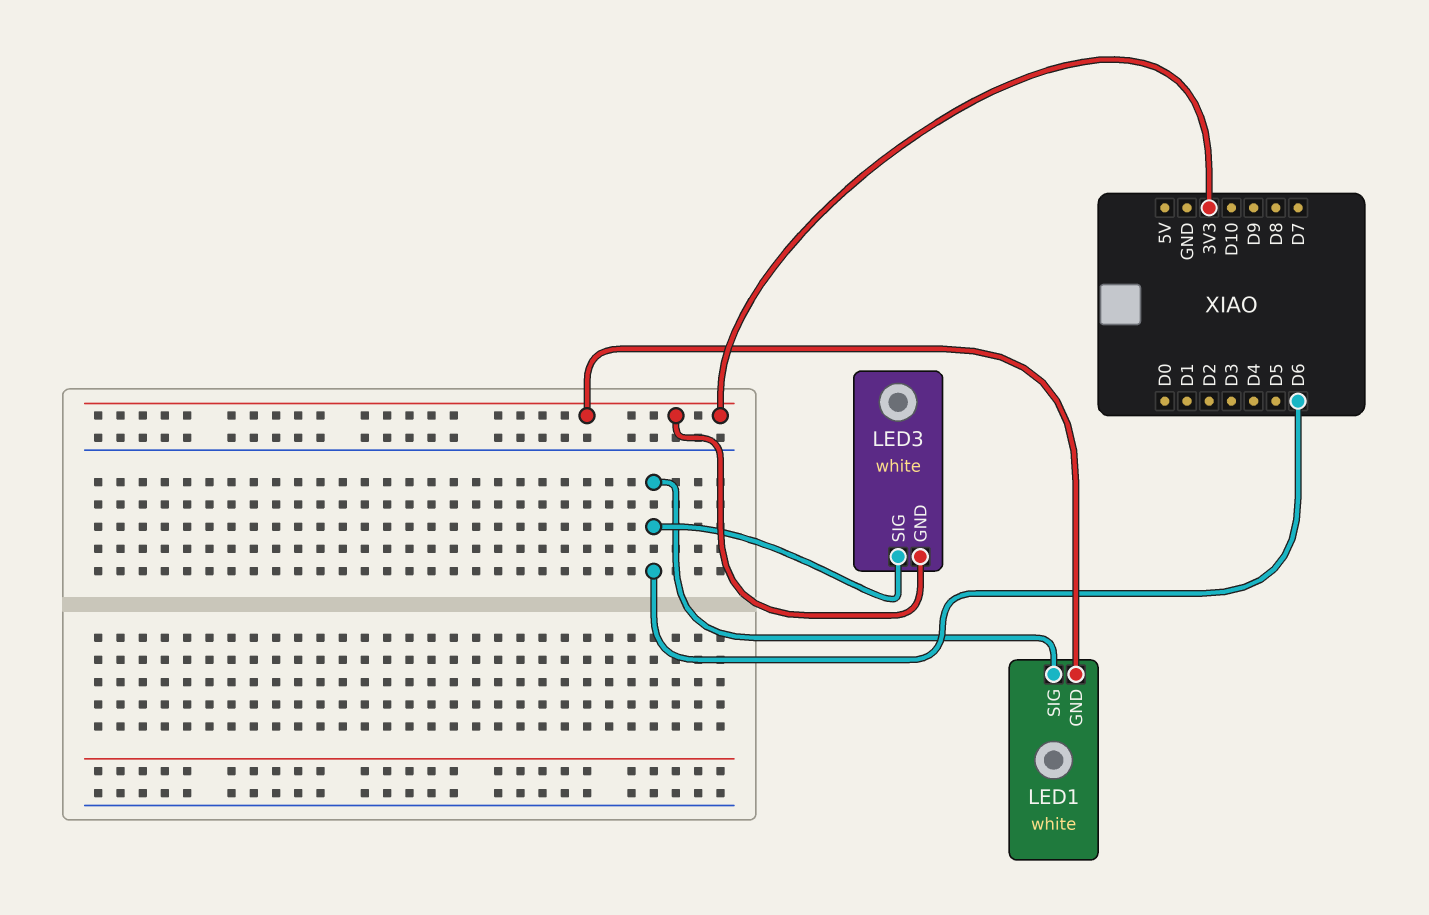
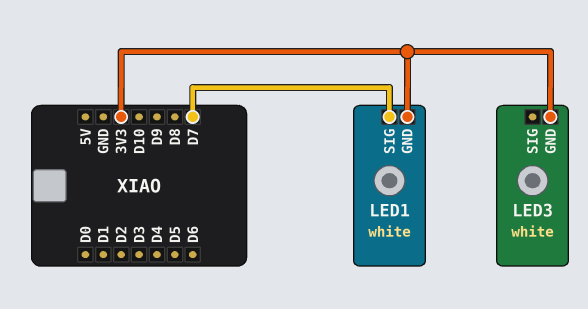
LED1 pin SIG: D6 -> D7
LED3 pin SIG: D6 -> none

